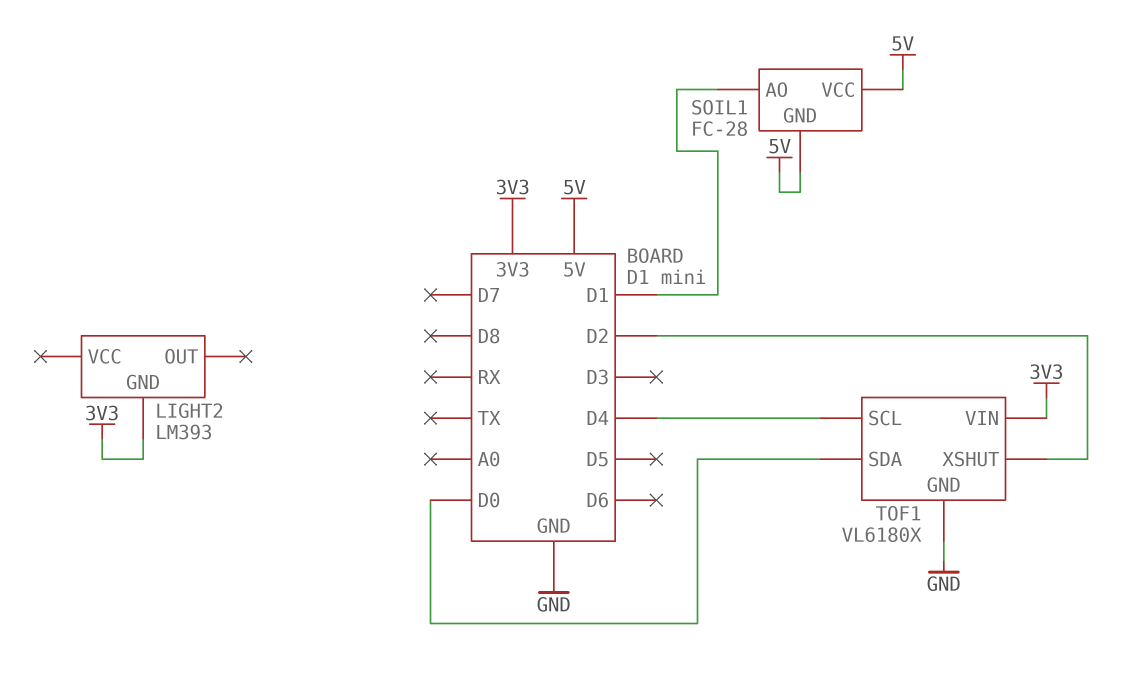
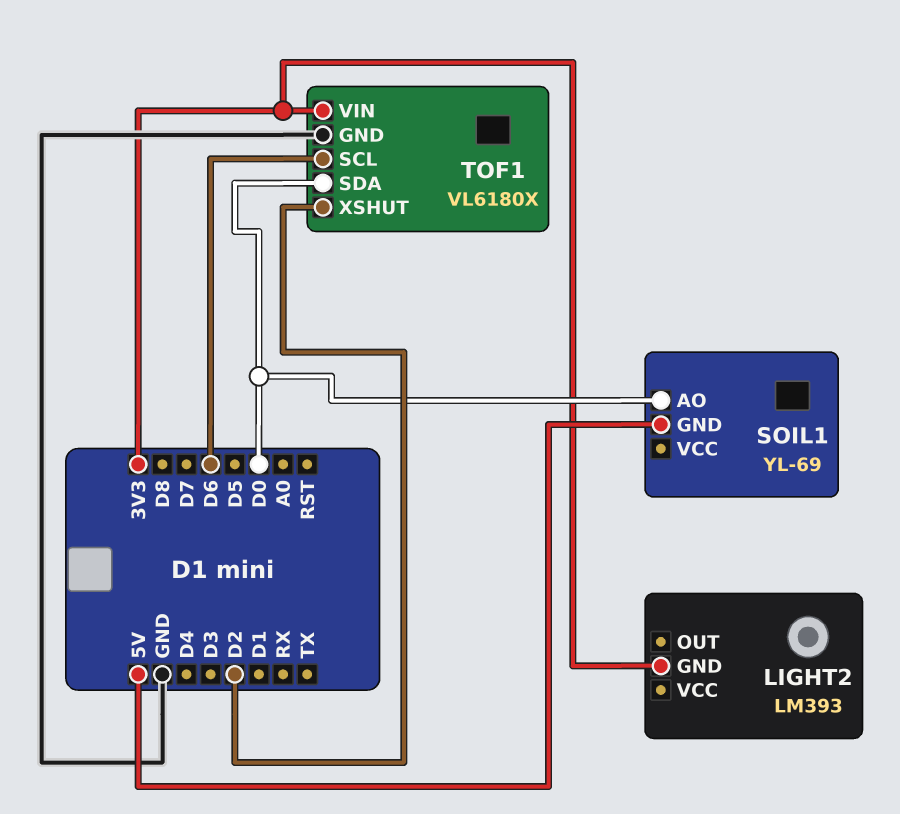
SOIL1: FC-28 -> YL-69
SOIL1 pin AO: D1 -> D0
SOIL1 pin VCC: 5V -> none
TOF1 pin SCL: D4 -> D6

